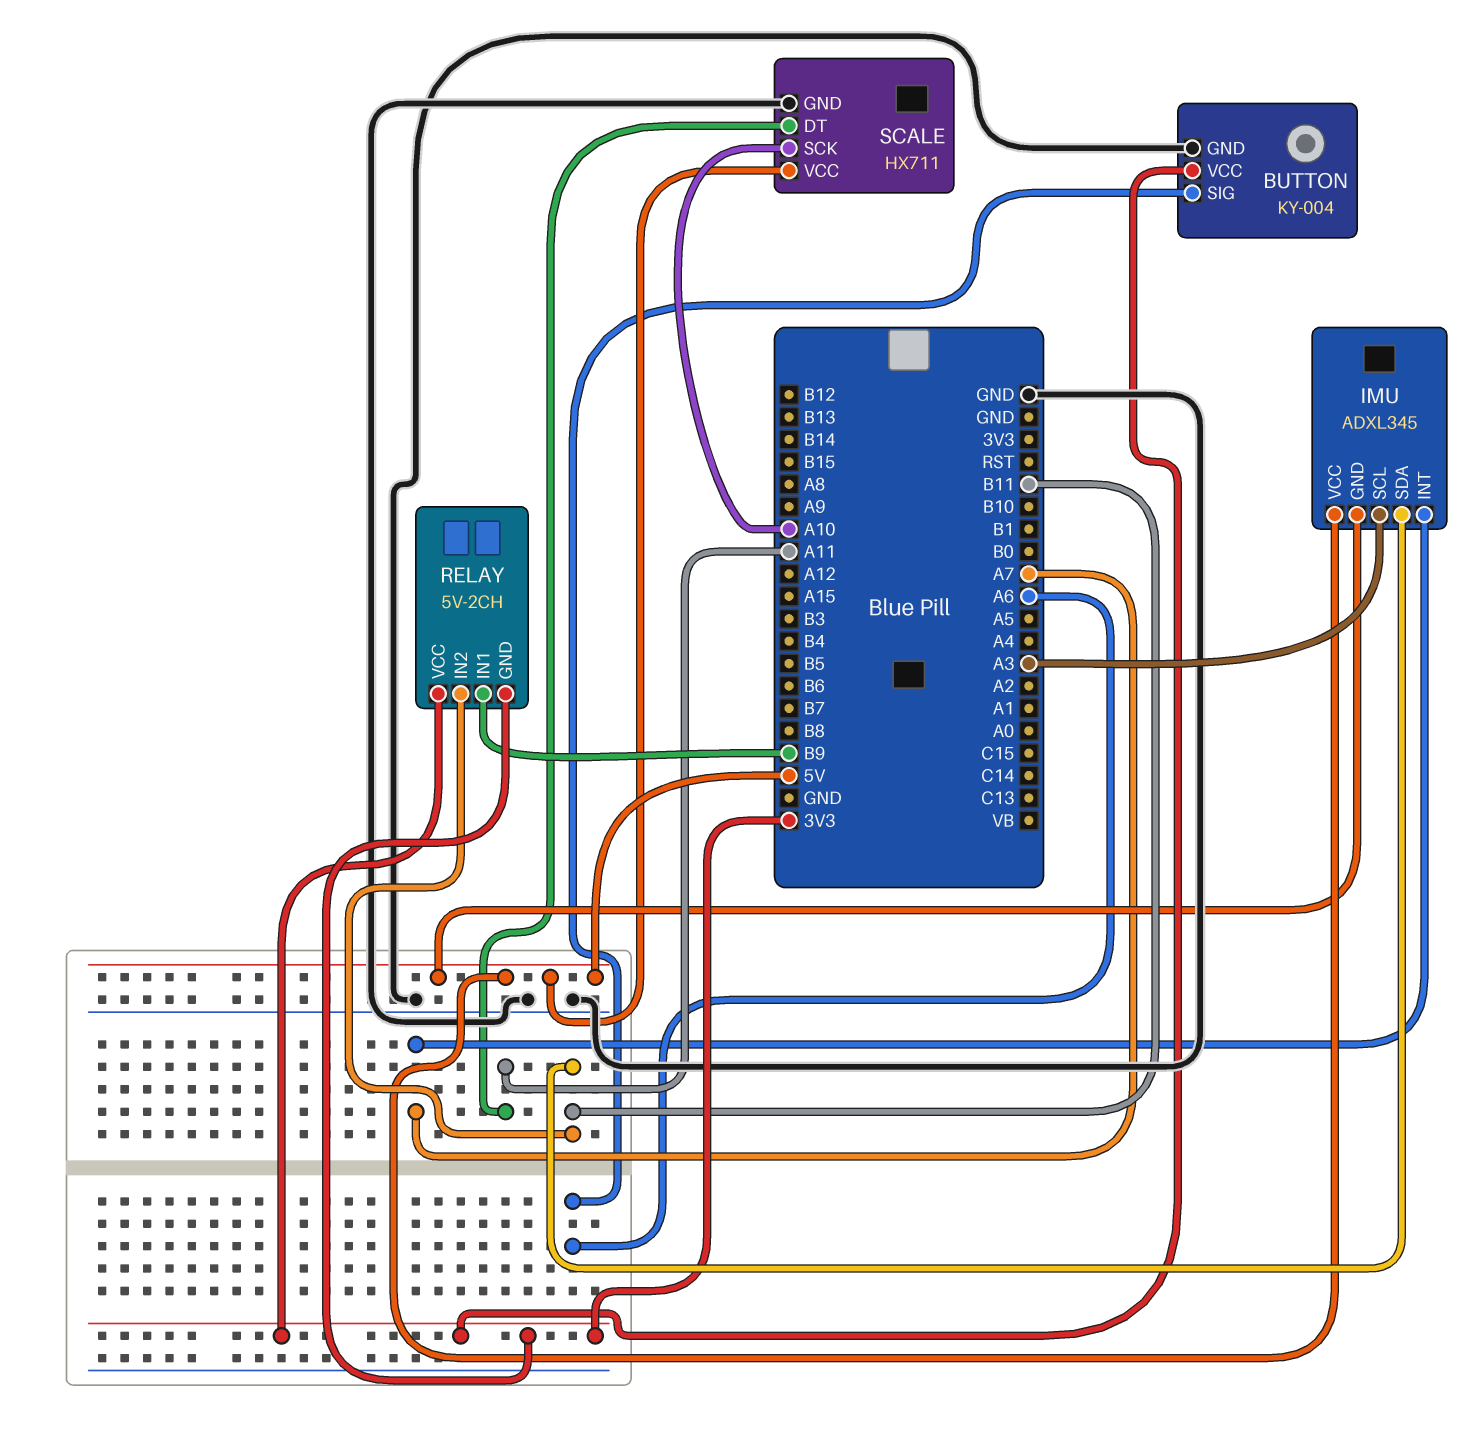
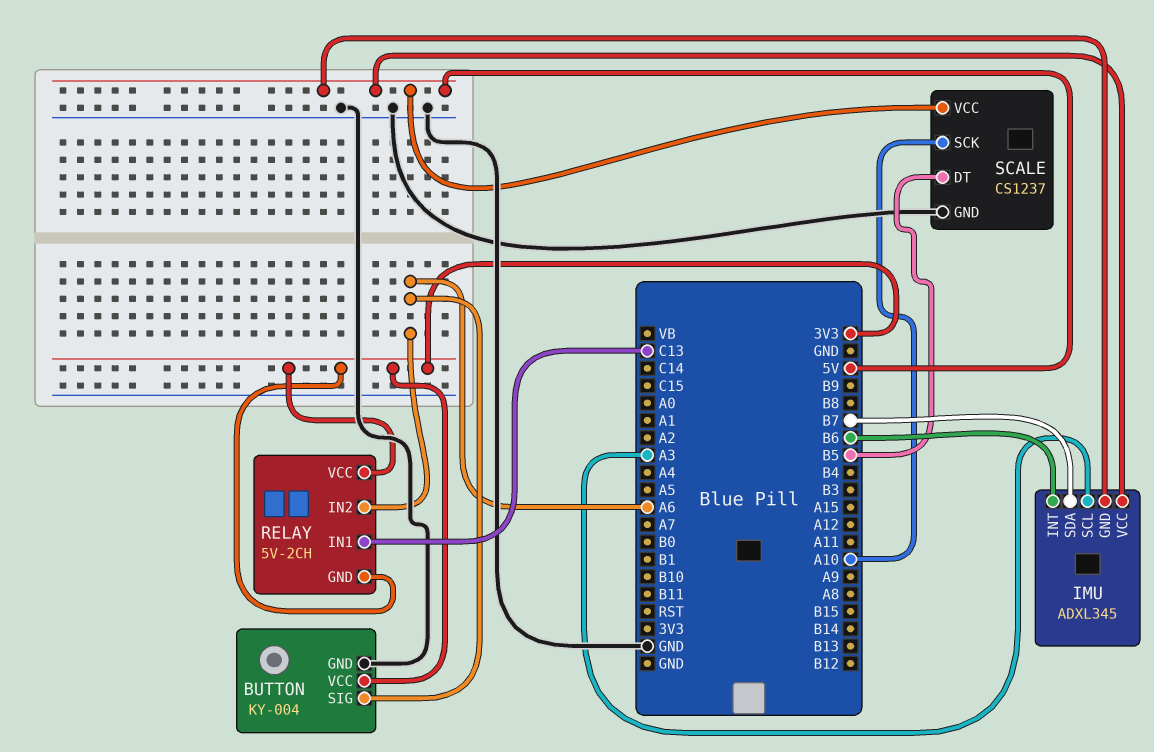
IMU pin INT: A7 -> B6
IMU pin SDA: B11 -> B7
RELAY pin IN1: B9 -> C13
RELAY pin IN2: B11 -> A6
SCALE: HX711 -> CS1237
SCALE pin DT: A11 -> B5

